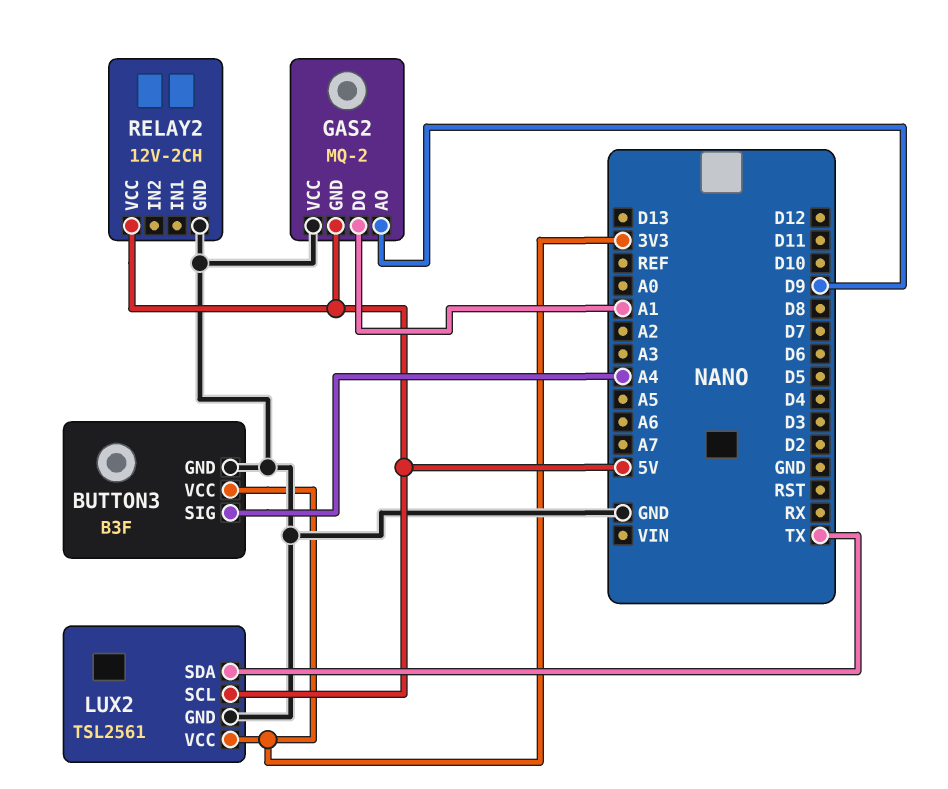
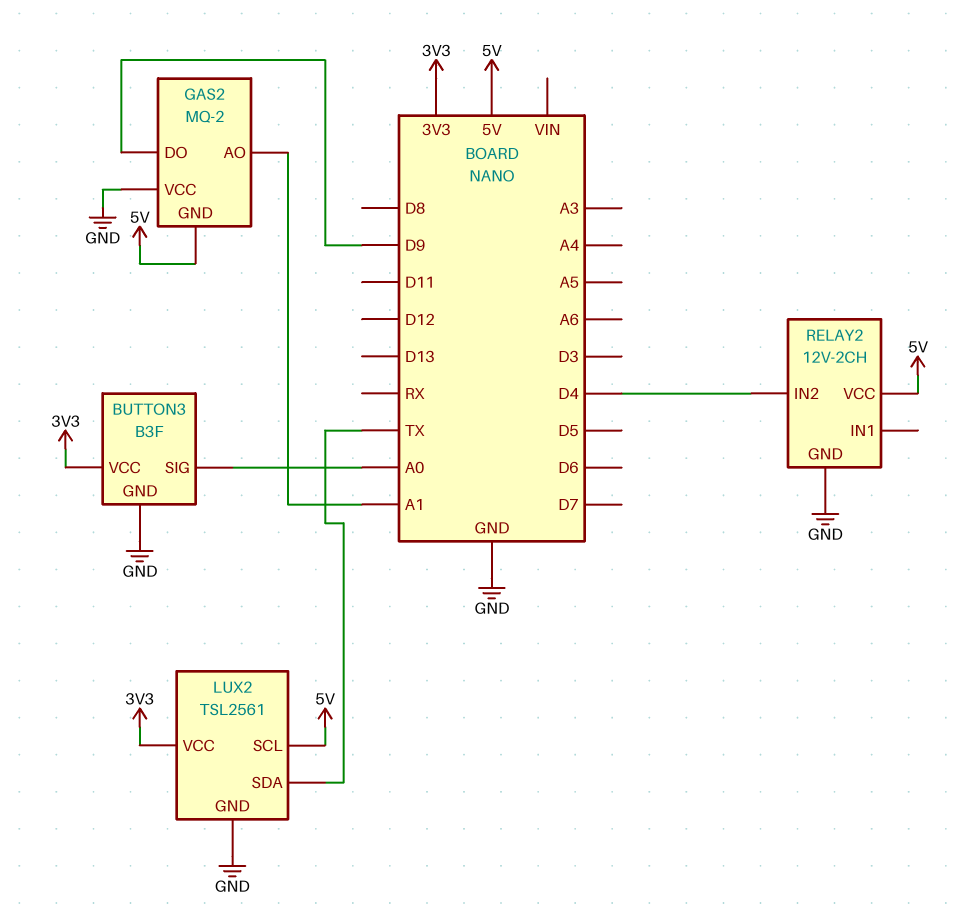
BUTTON3 pin SIG: A4 -> A0
GAS2 pin AO: D9 -> A1
GAS2 pin DO: A1 -> D9
RELAY2 pin IN2: none -> D4

